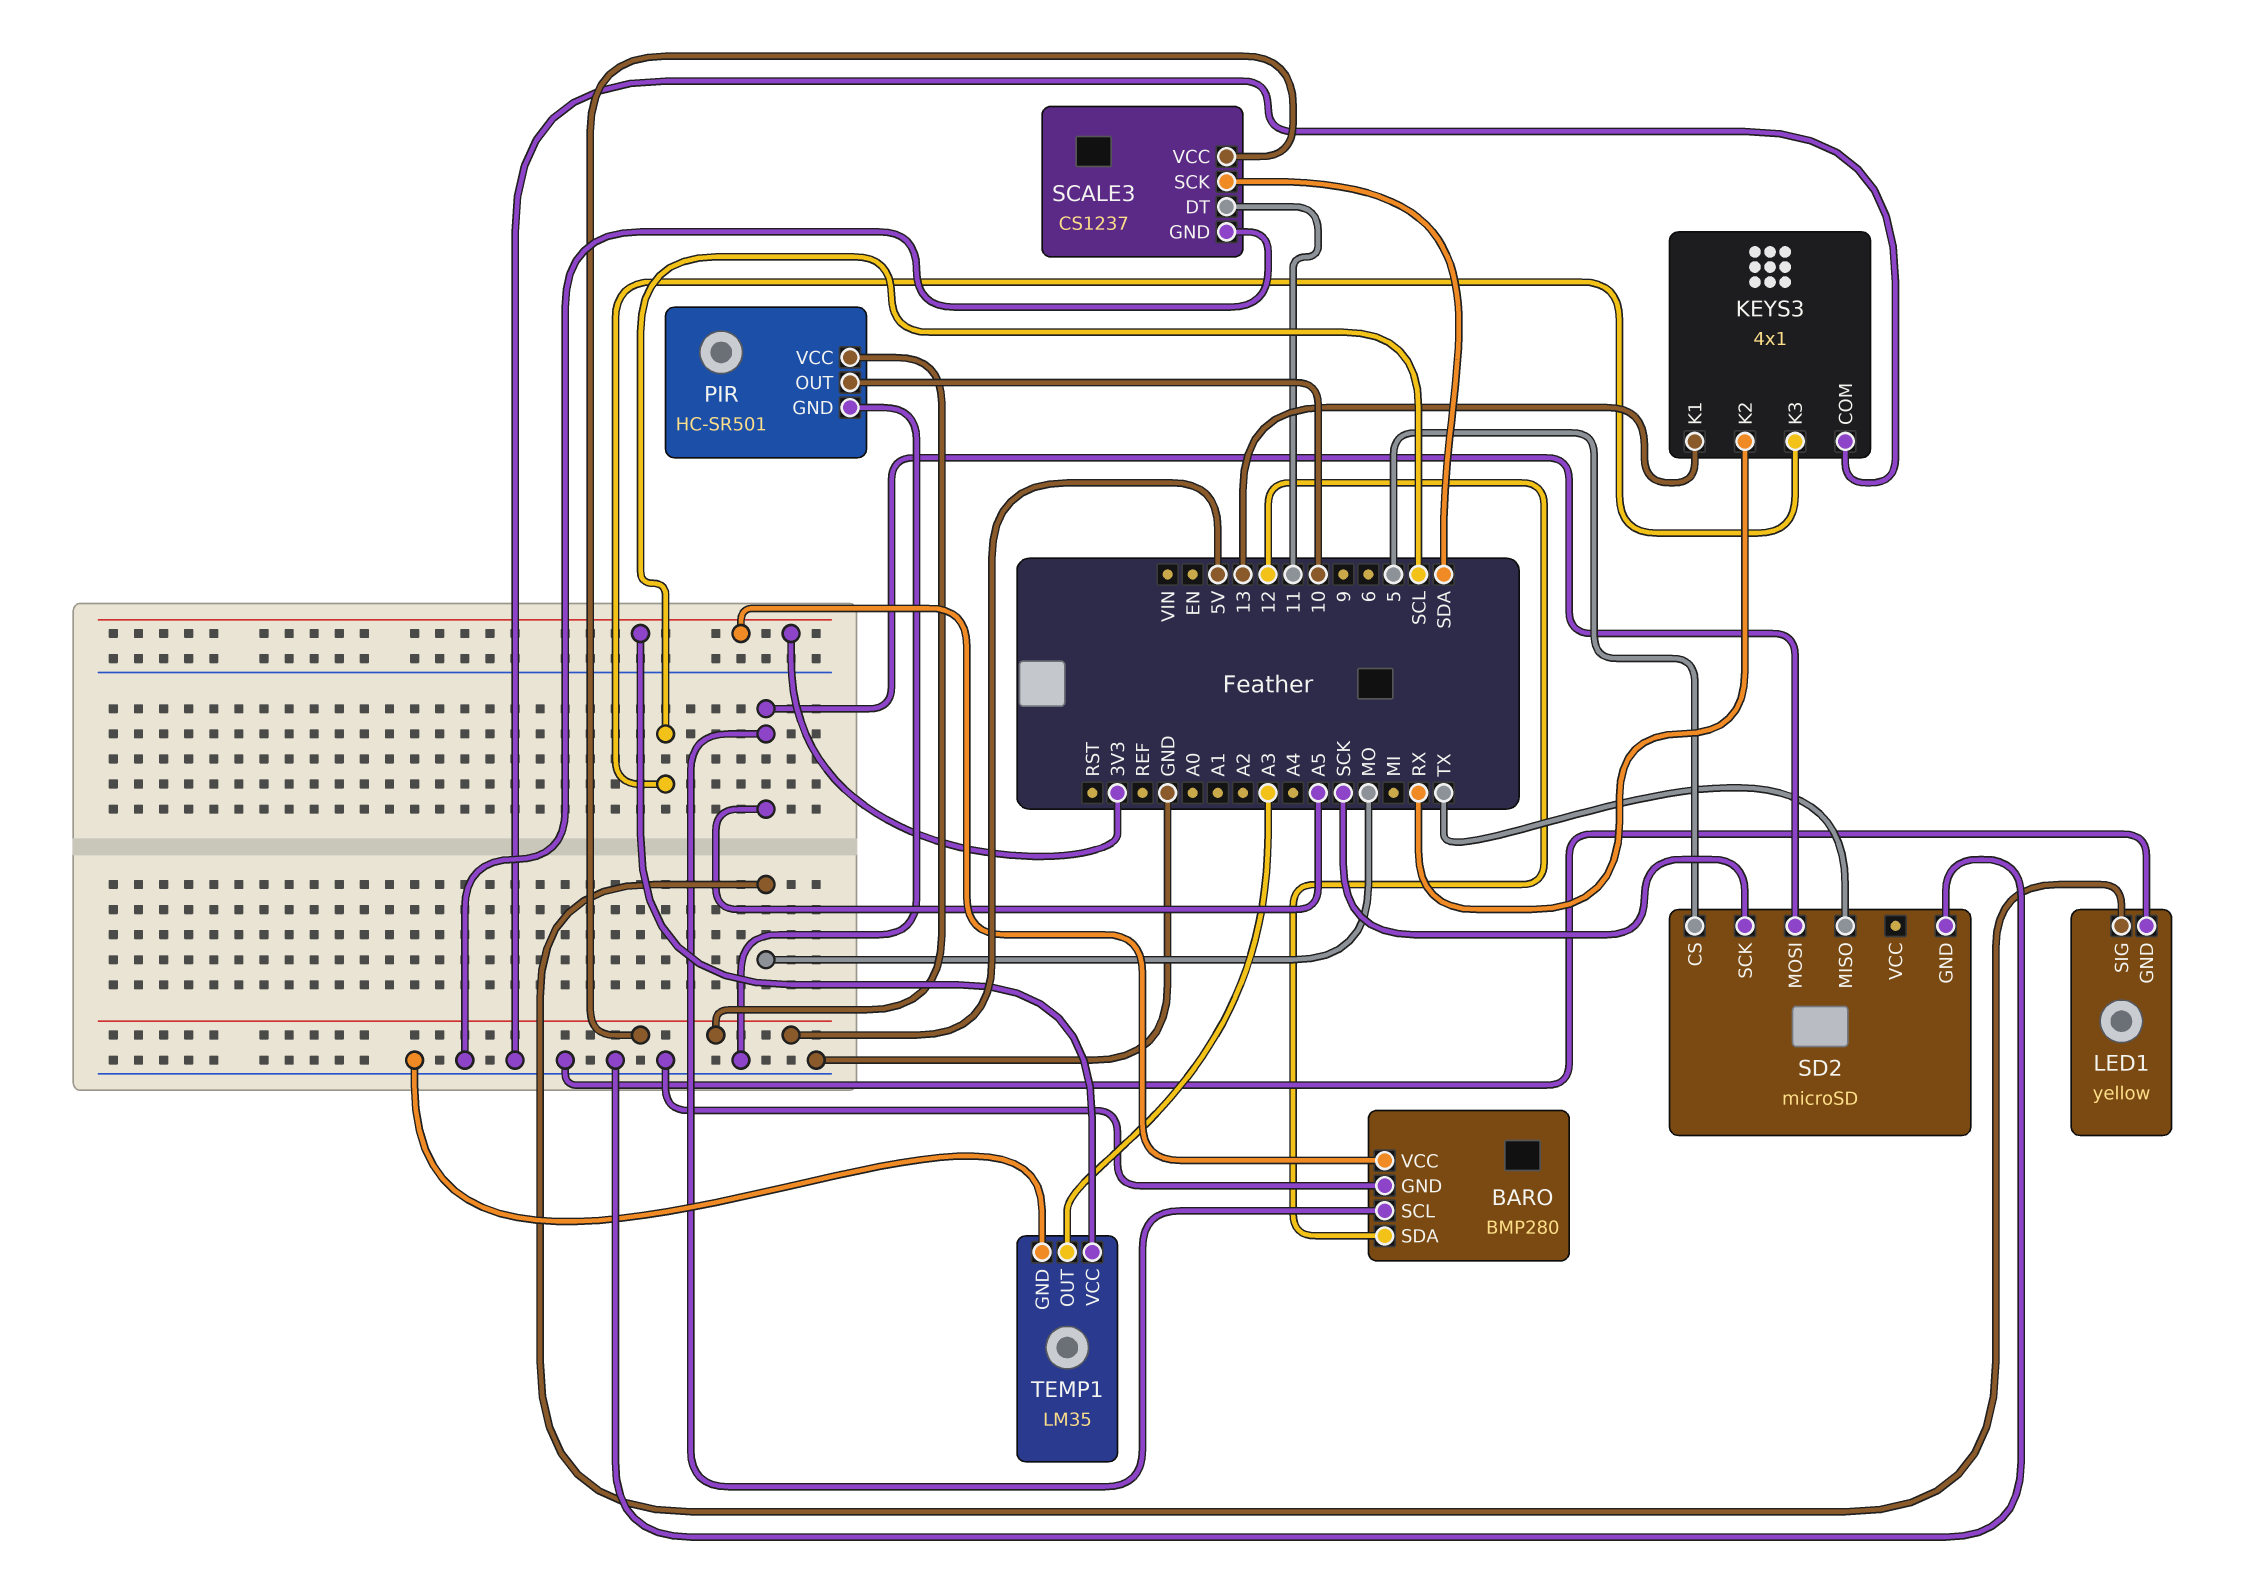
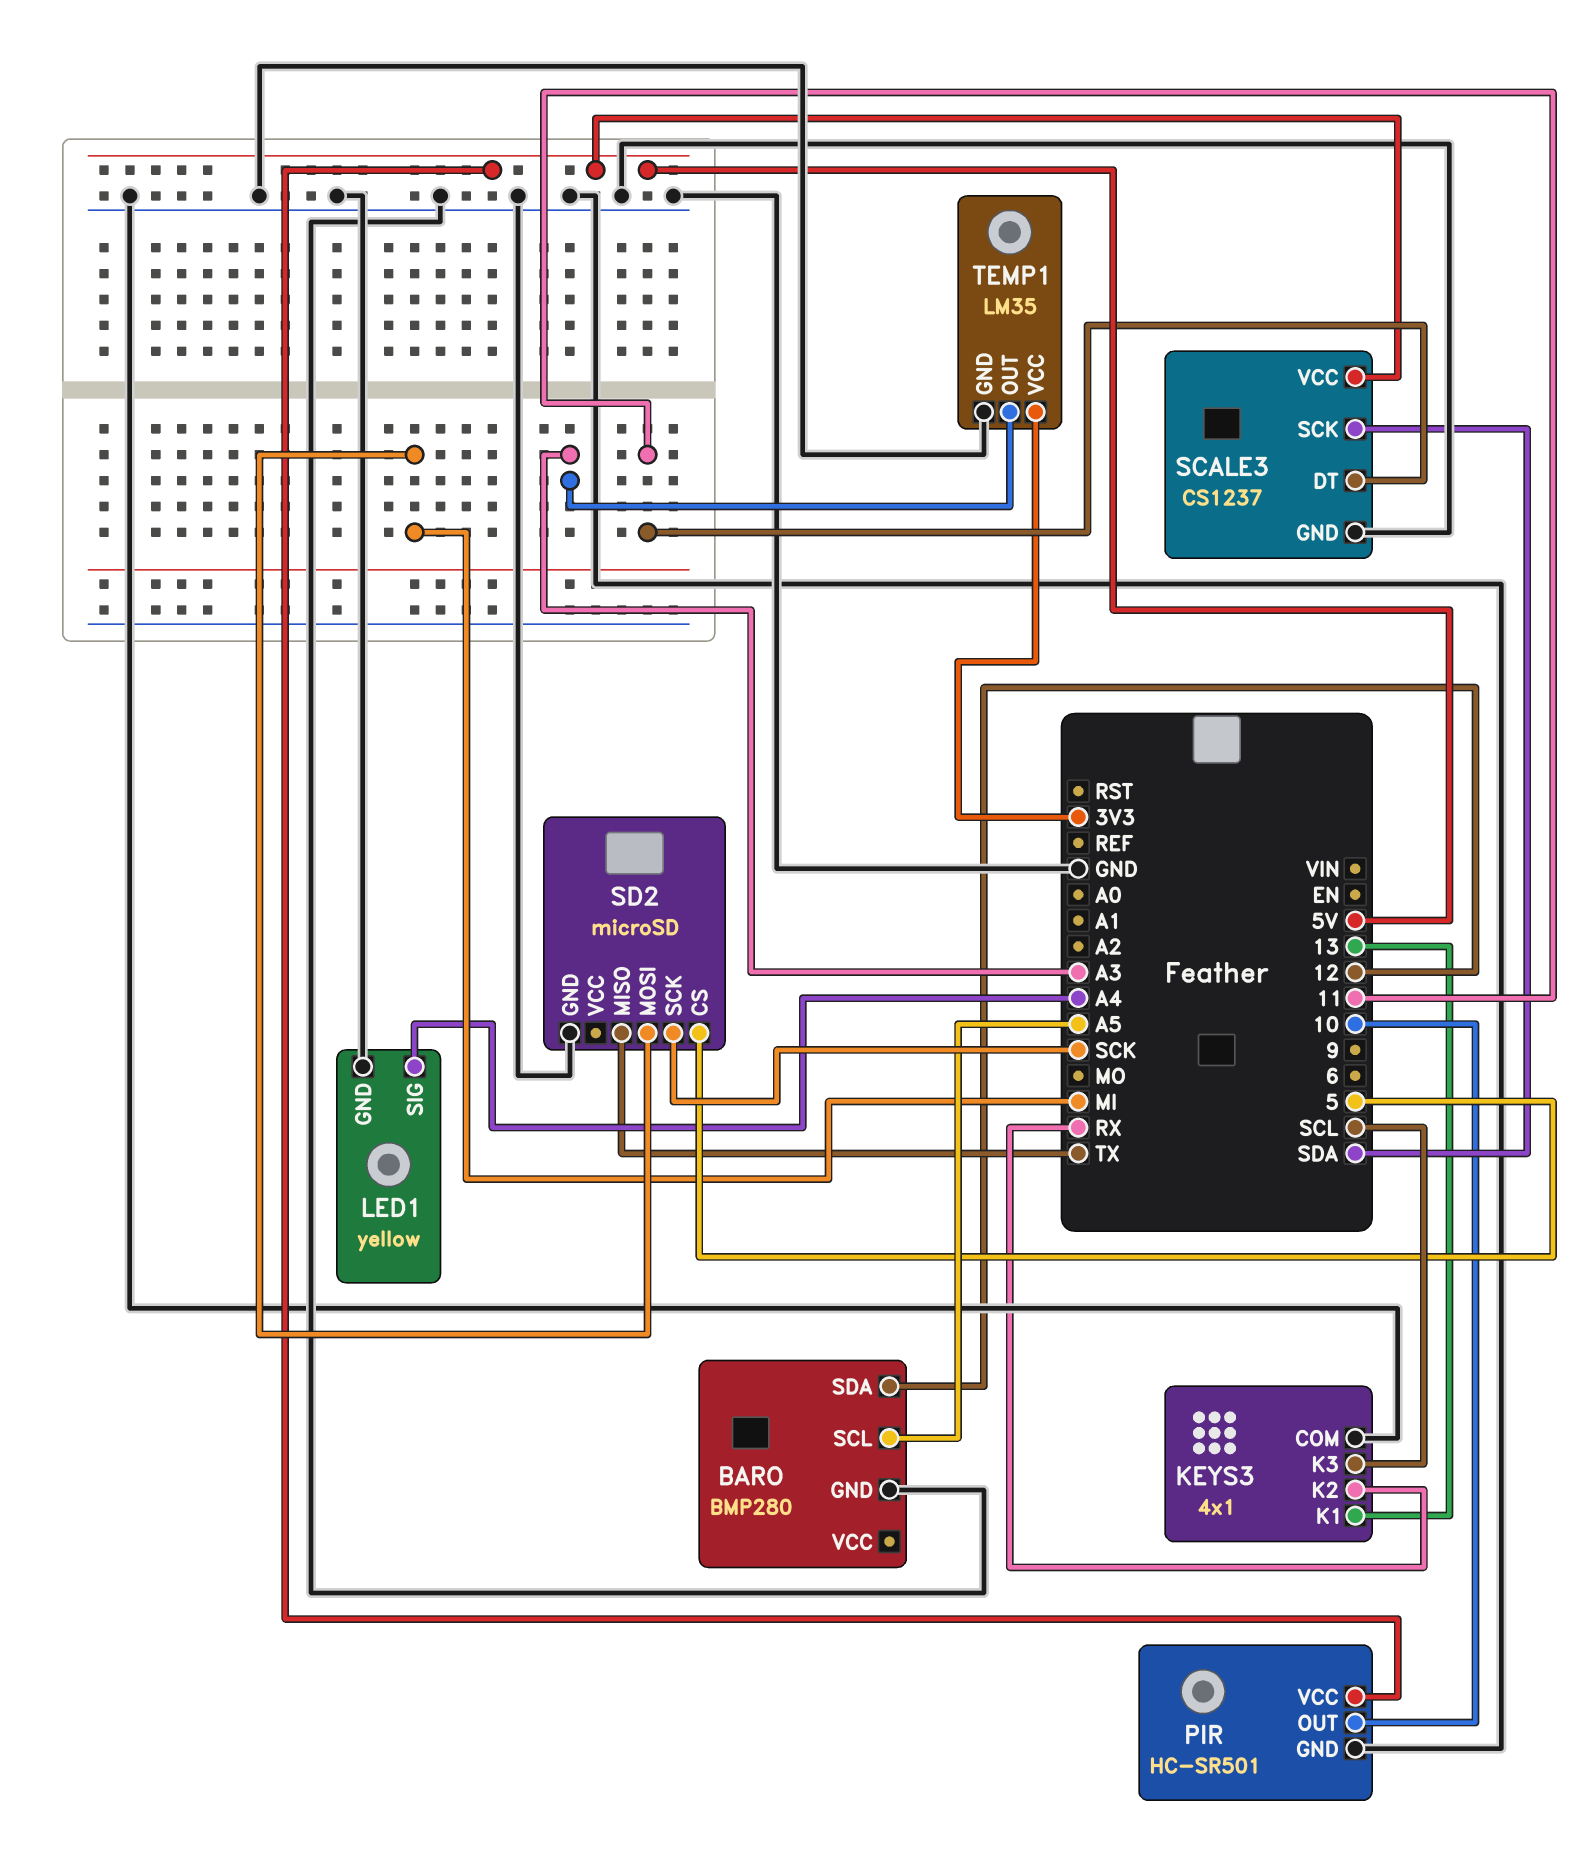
BARO pin VCC: 3V3 -> none
LED1 pin SIG: MO -> A4
SD2 pin MOSI: A5 -> MI

